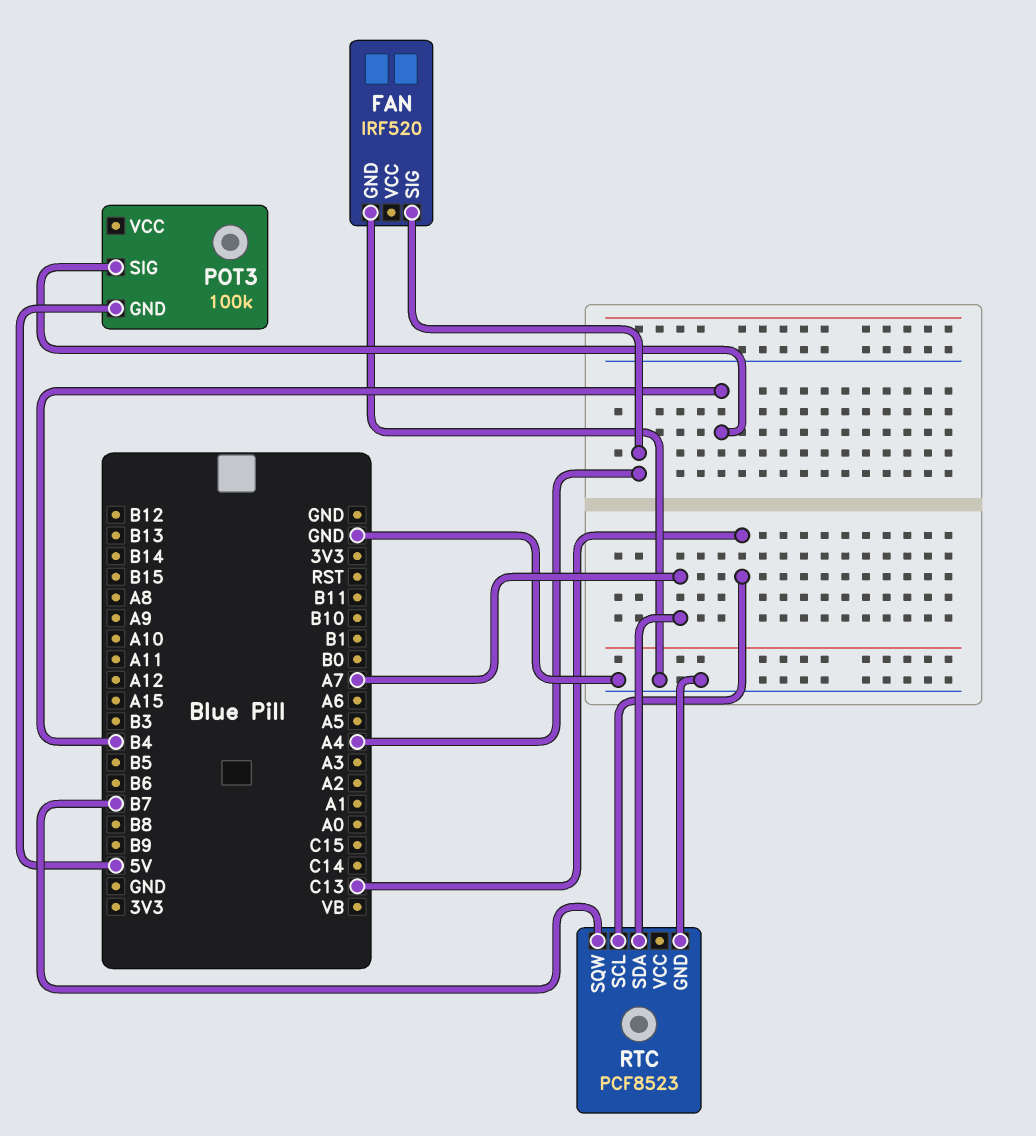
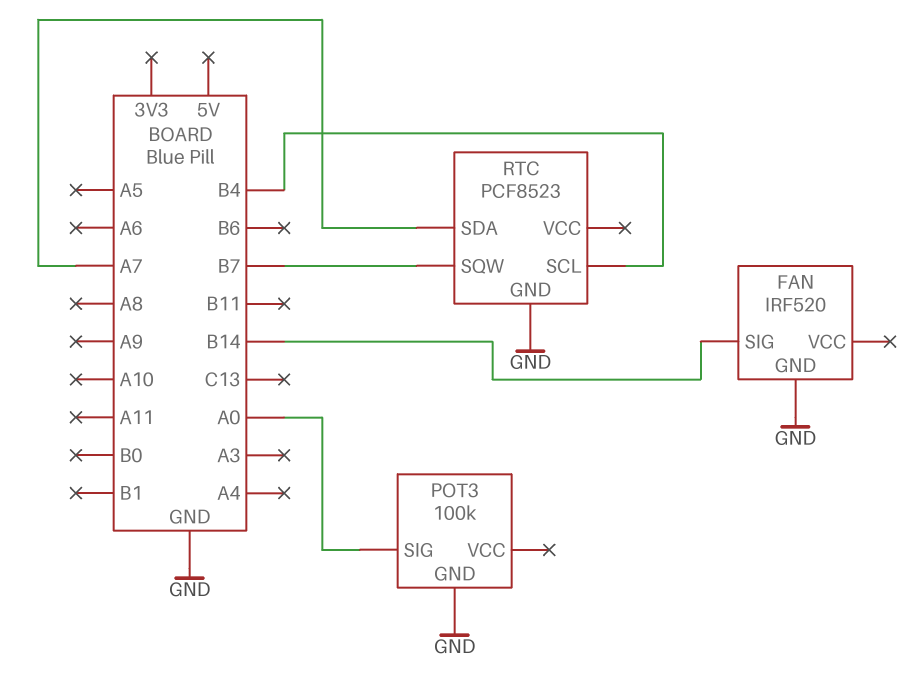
FAN pin SIG: A4 -> B14
POT3 pin GND: 5V -> GND
POT3 pin SIG: B4 -> A0
RTC pin SCL: C13 -> B4

